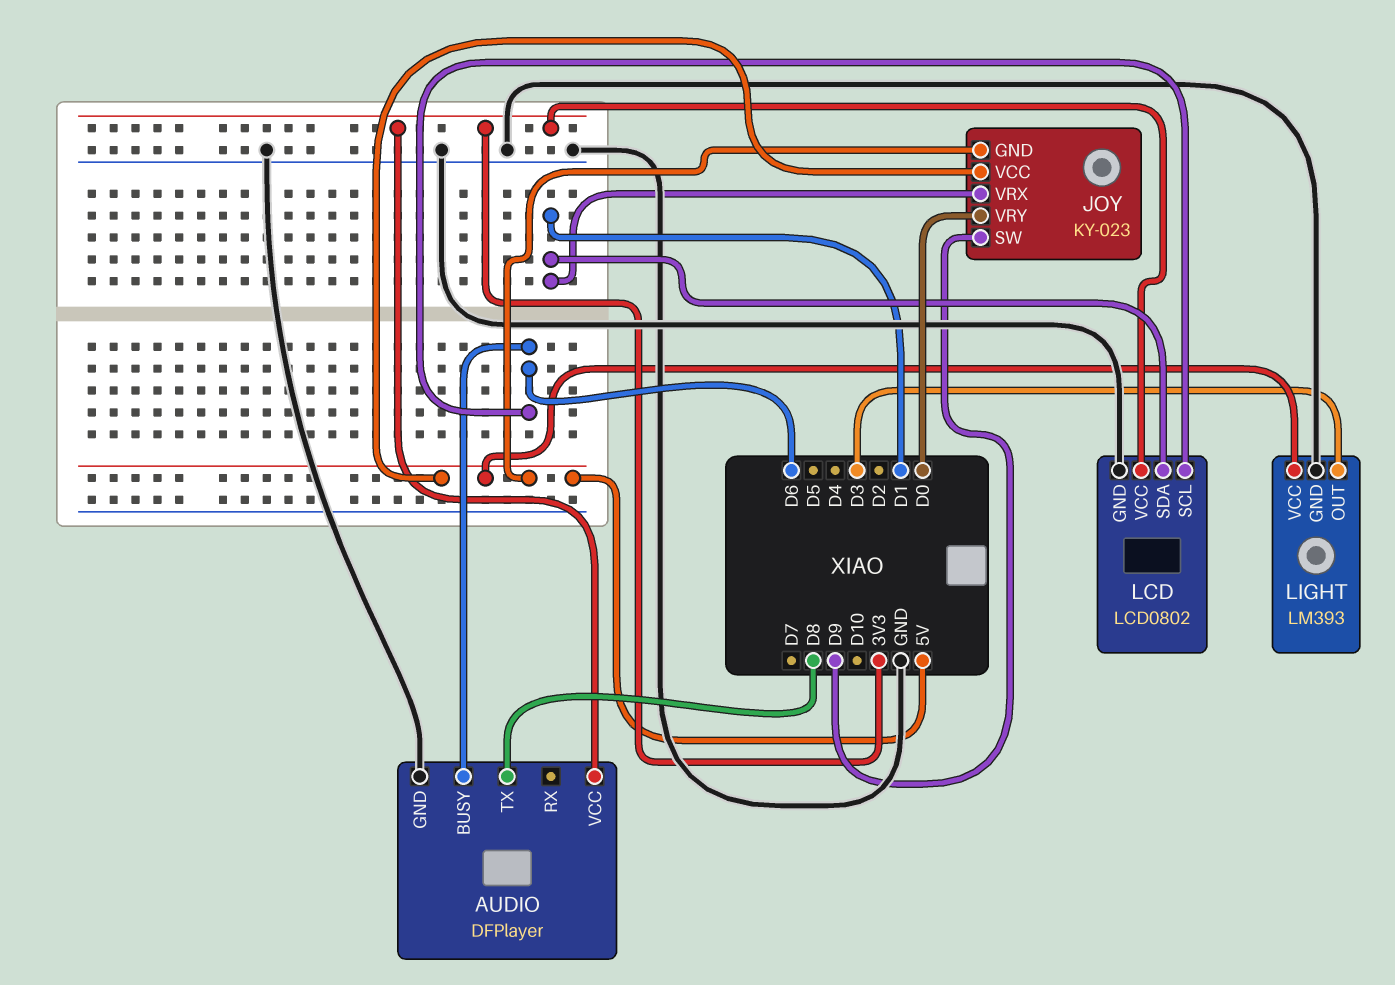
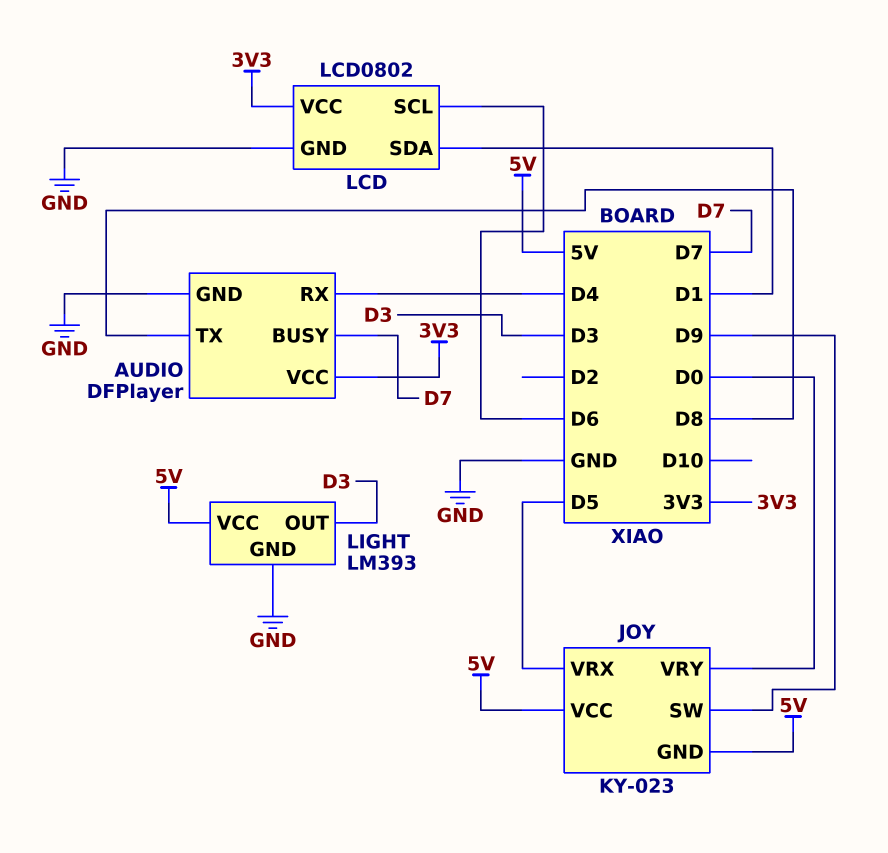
AUDIO pin BUSY: D6 -> D7
AUDIO pin RX: none -> D4
JOY pin VRX: D1 -> D5

